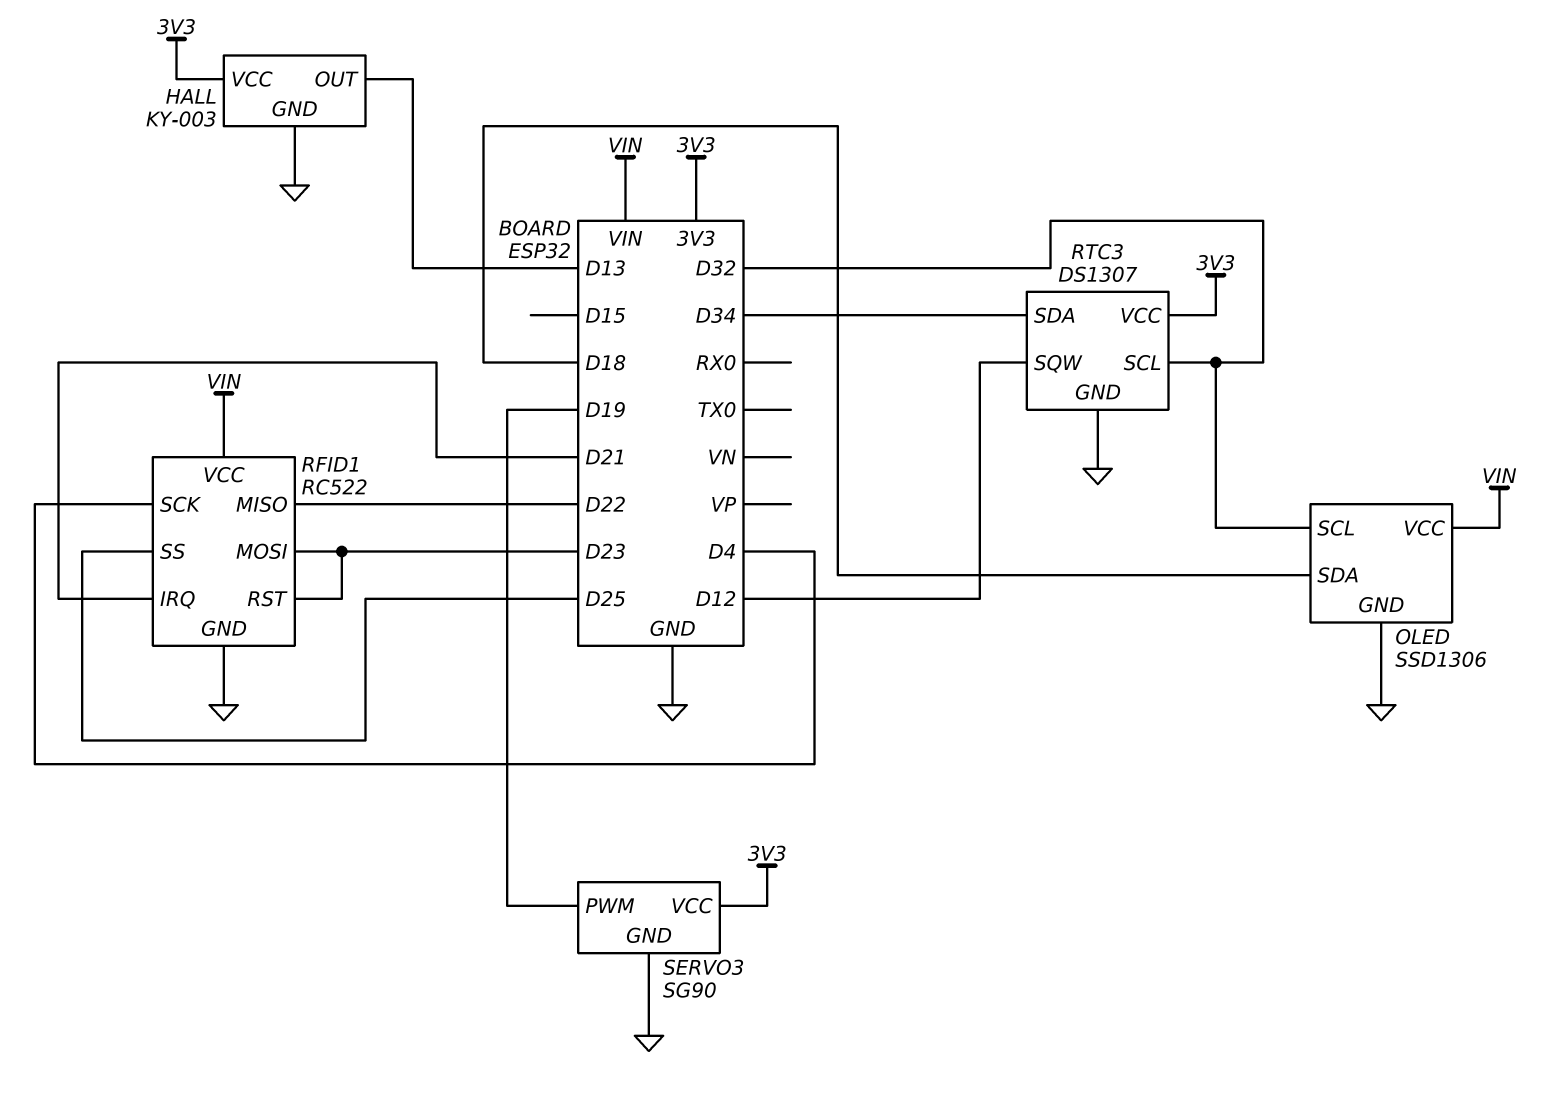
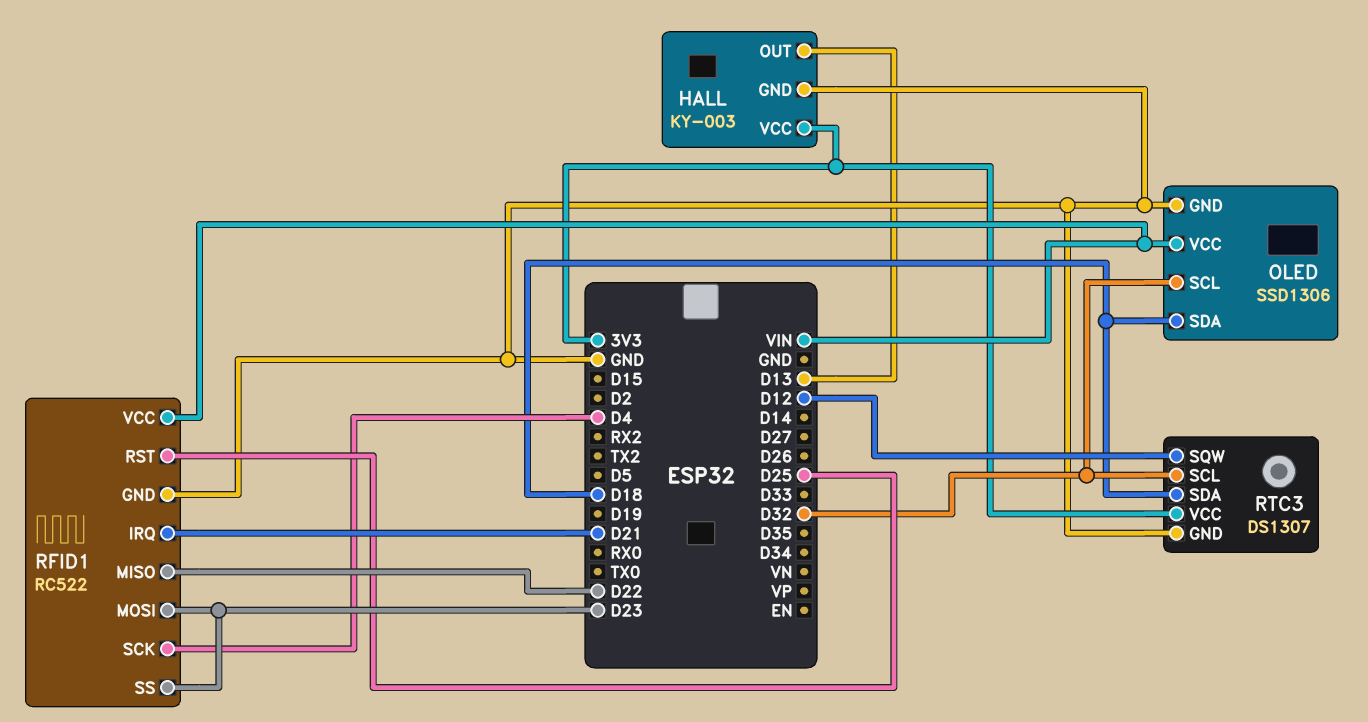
RFID1 pin RST: D23 -> D25
RFID1 pin SS: D25 -> D23
RTC3 pin SDA: D34 -> D18
SERVO3: SG90 -> none
SERVO3 pin GND: GND -> none
SERVO3 pin PWM: D19 -> none
SERVO3 pin VCC: 3V3 -> none

